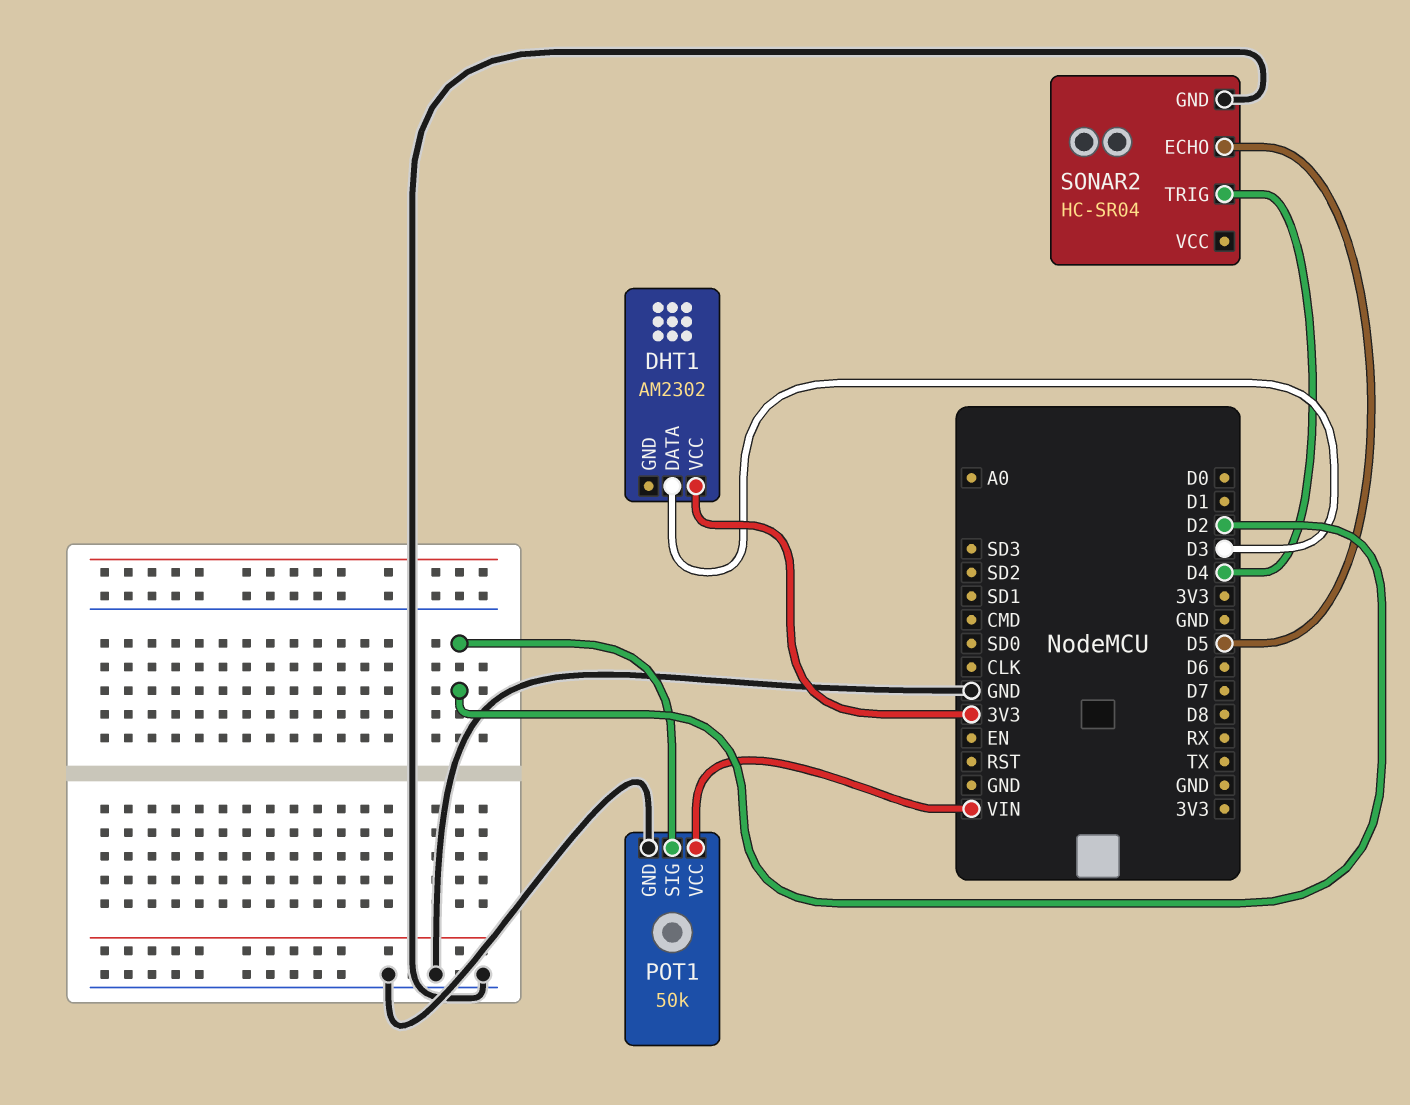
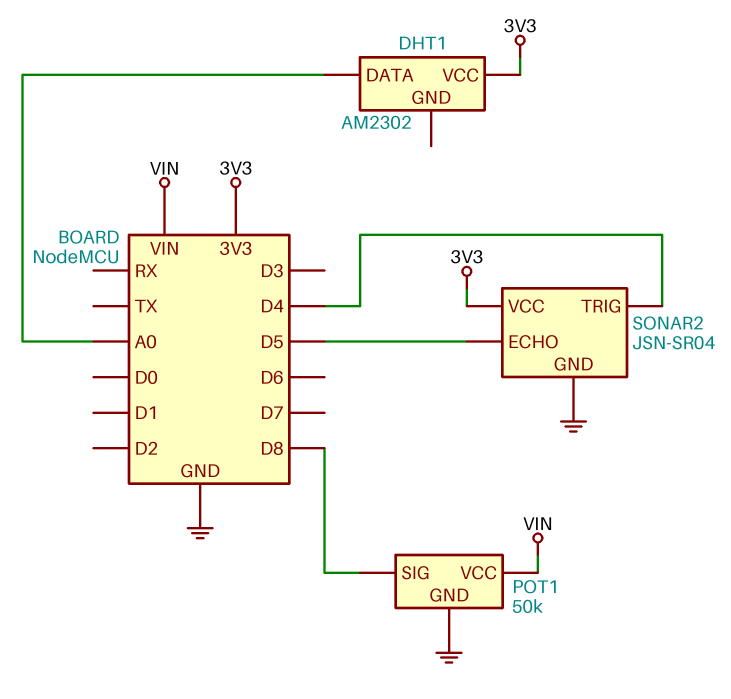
DHT1 pin DATA: D3 -> A0
POT1 pin SIG: D2 -> D8
SONAR2: HC-SR04 -> JSN-SR04
SONAR2 pin VCC: none -> 3V3

